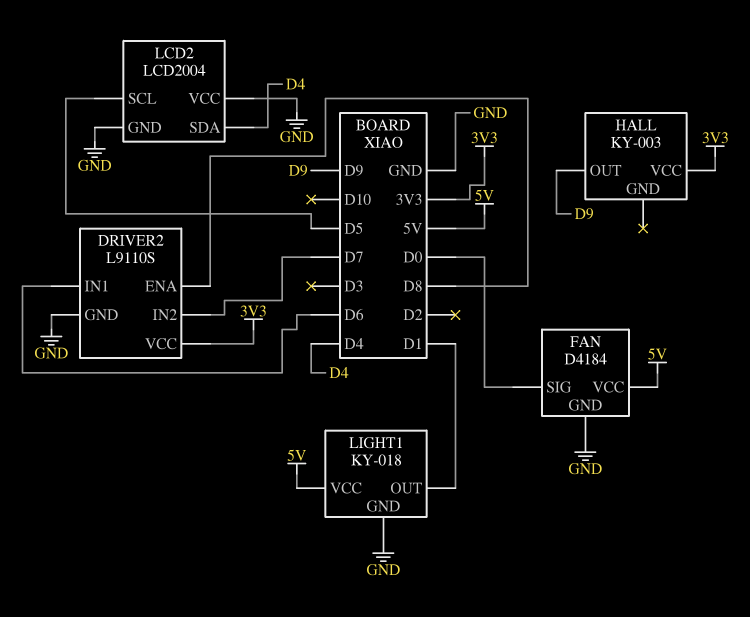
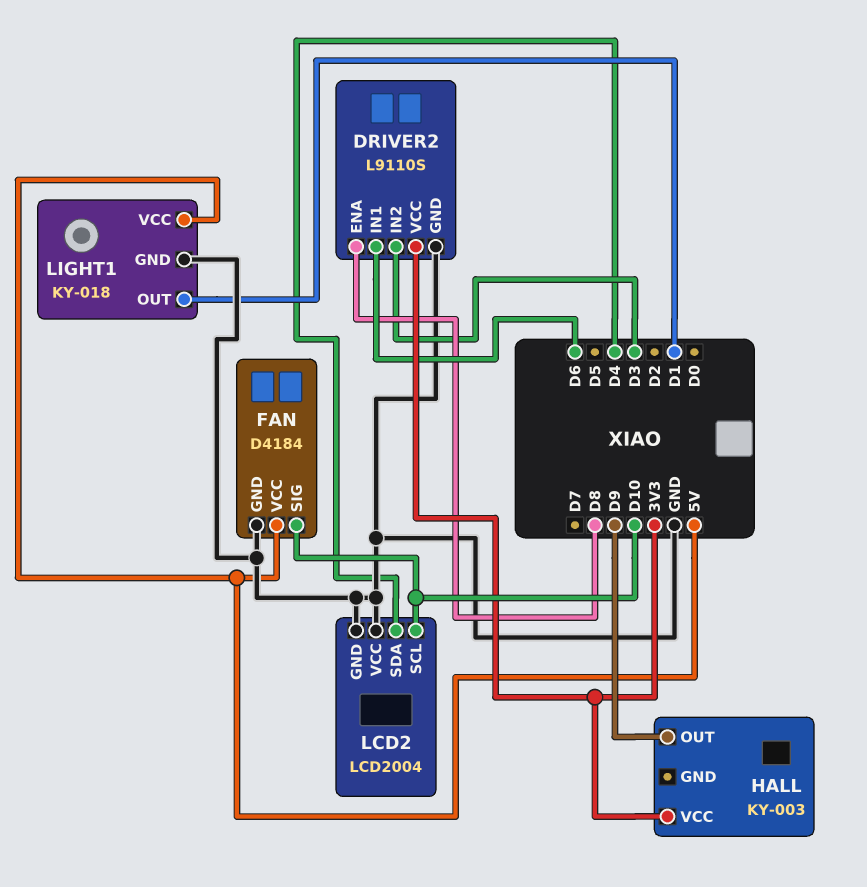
DRIVER2 pin IN2: D7 -> D3
FAN pin SIG: D0 -> D10
LCD2 pin SCL: D5 -> D10

